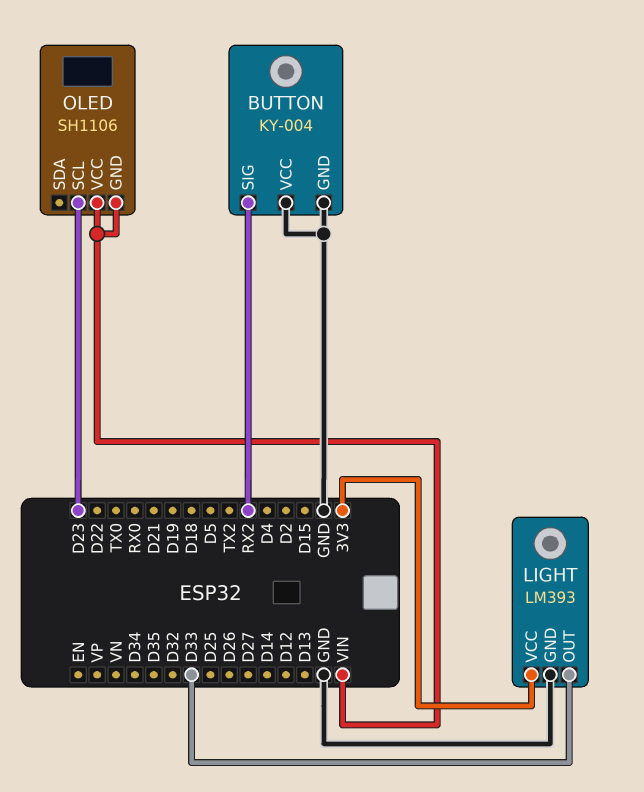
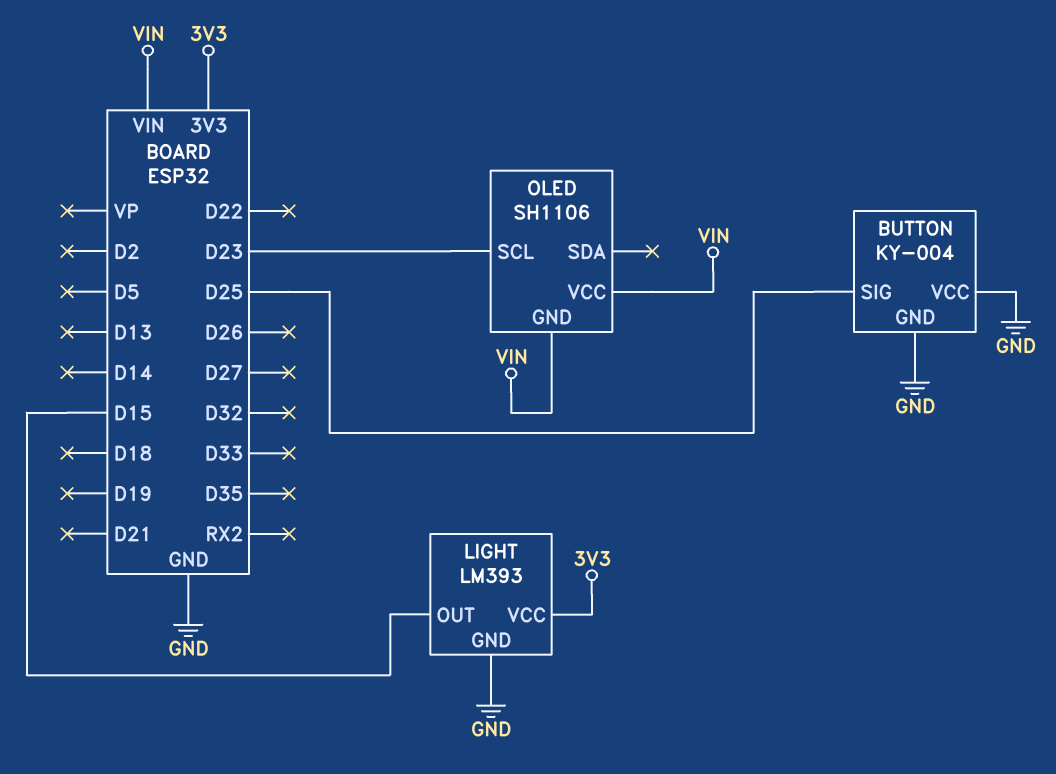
BUTTON pin SIG: RX2 -> D25
LIGHT pin OUT: D33 -> D15

